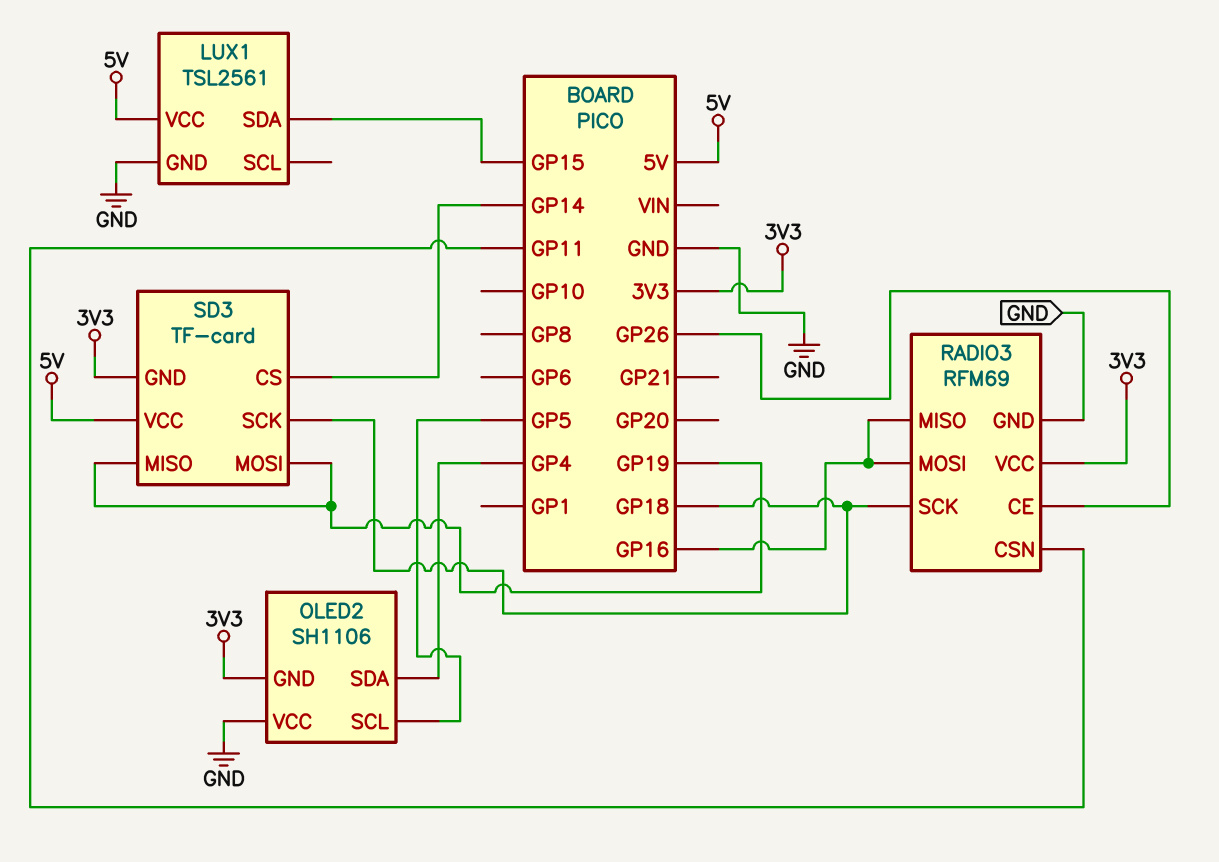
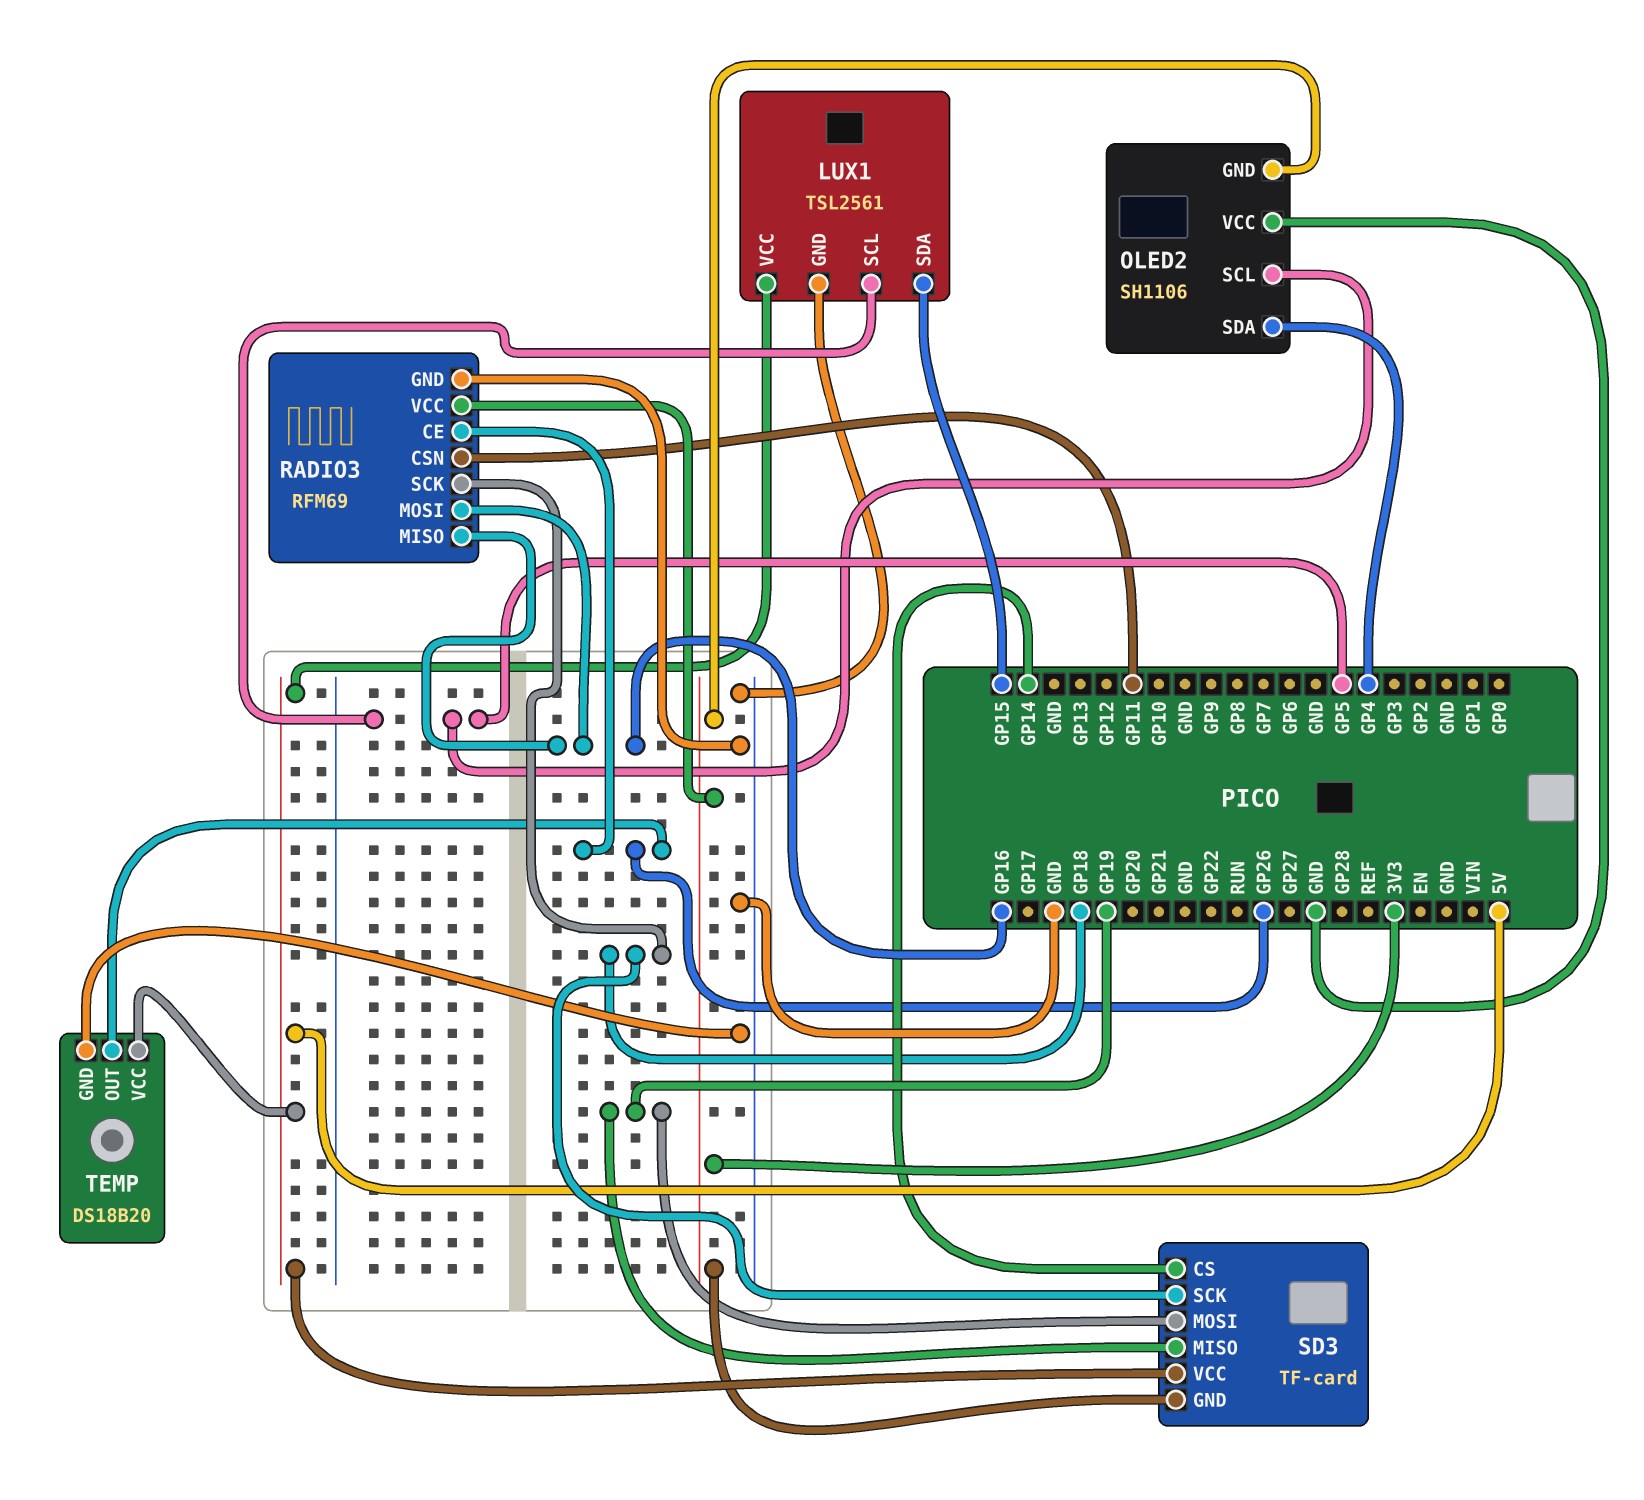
LUX1 pin SCL: none -> GP5
TEMP: none -> DS18B20
TEMP pin GND: none -> GND
TEMP pin OUT: none -> GP26
TEMP pin VCC: none -> 5V

